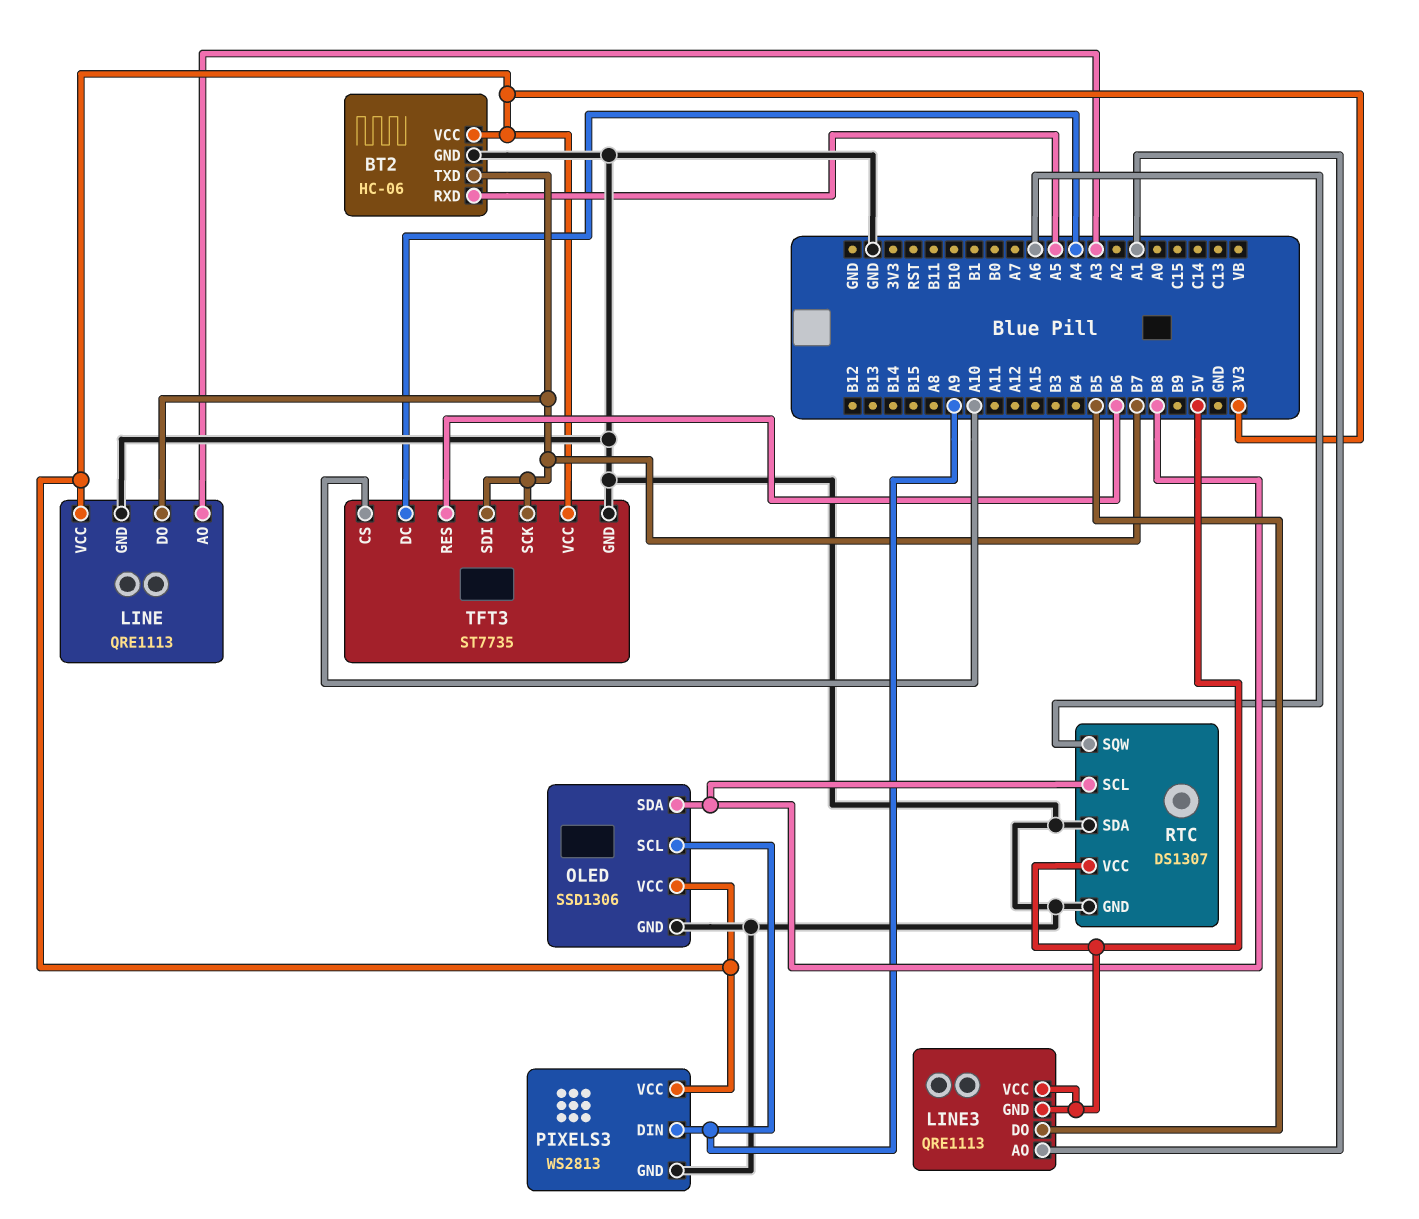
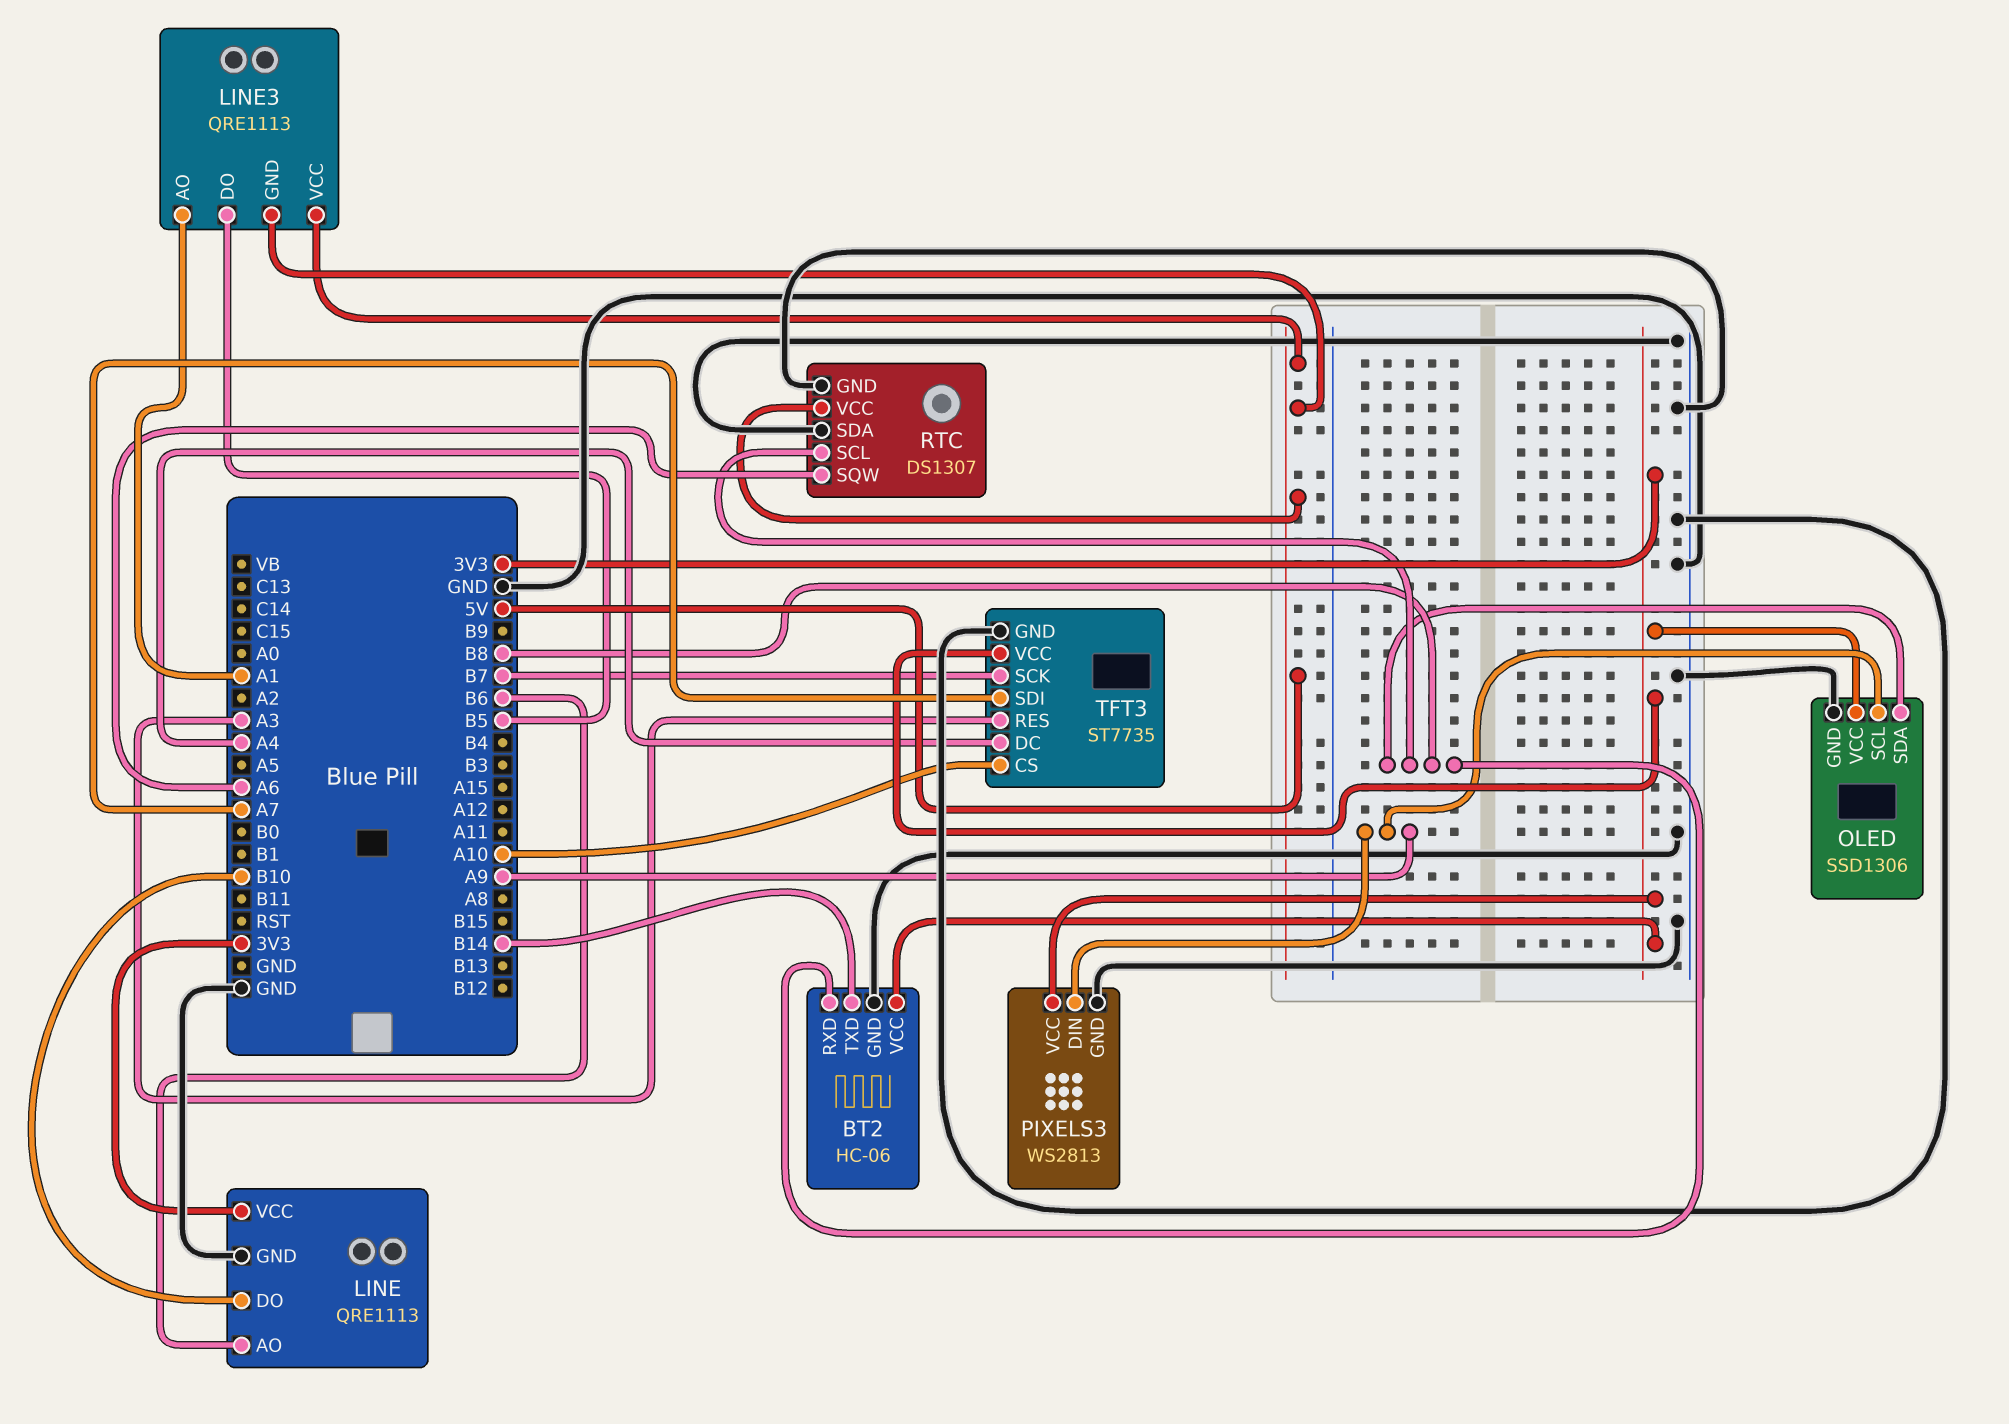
BT2 pin RXD: A5 -> B8
BT2 pin TXD: B7 -> B14
LINE pin AO: A3 -> B6
LINE pin DO: B7 -> B10
TFT3 pin RES: B6 -> A3
TFT3 pin SDI: B7 -> A7

